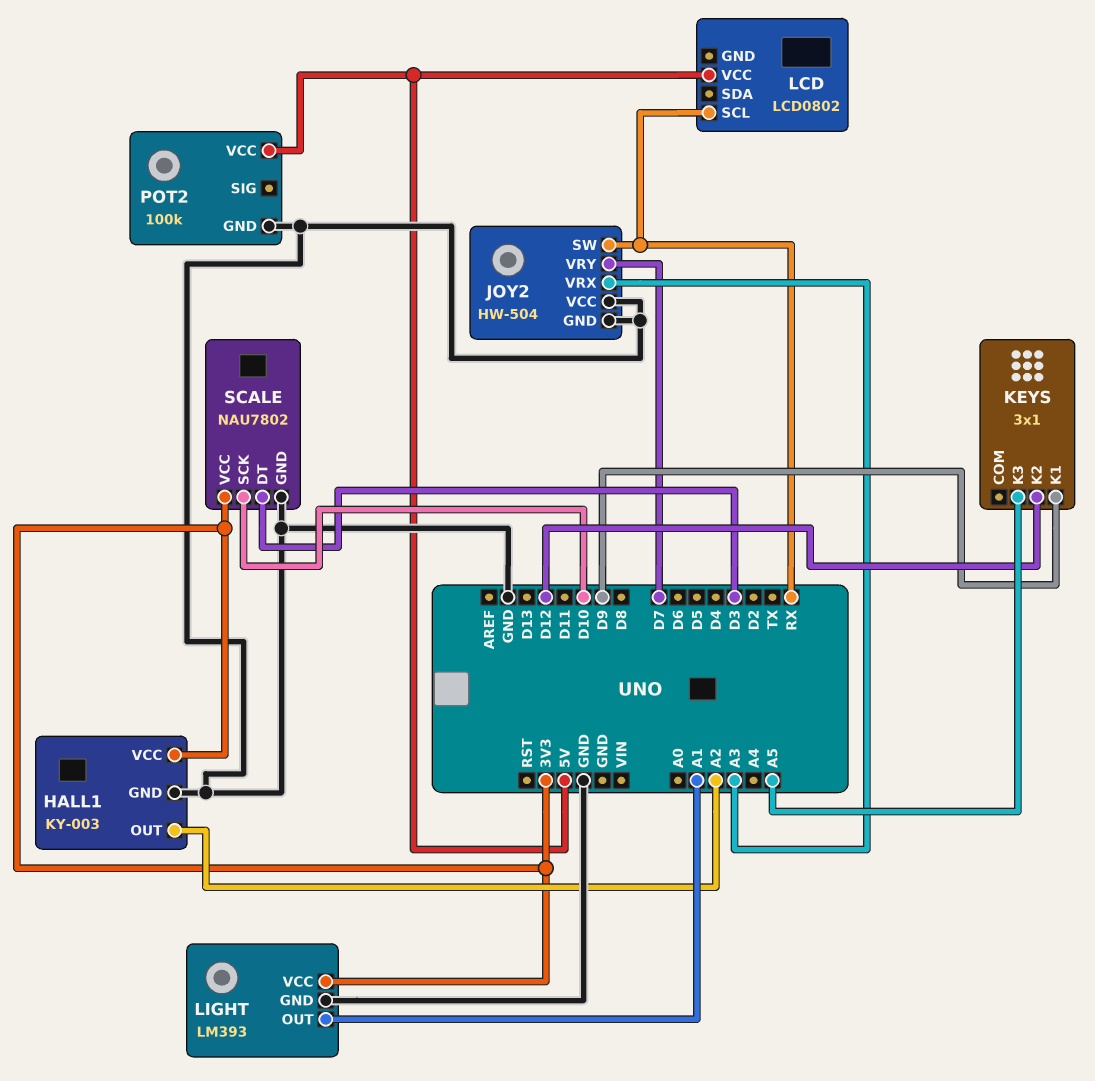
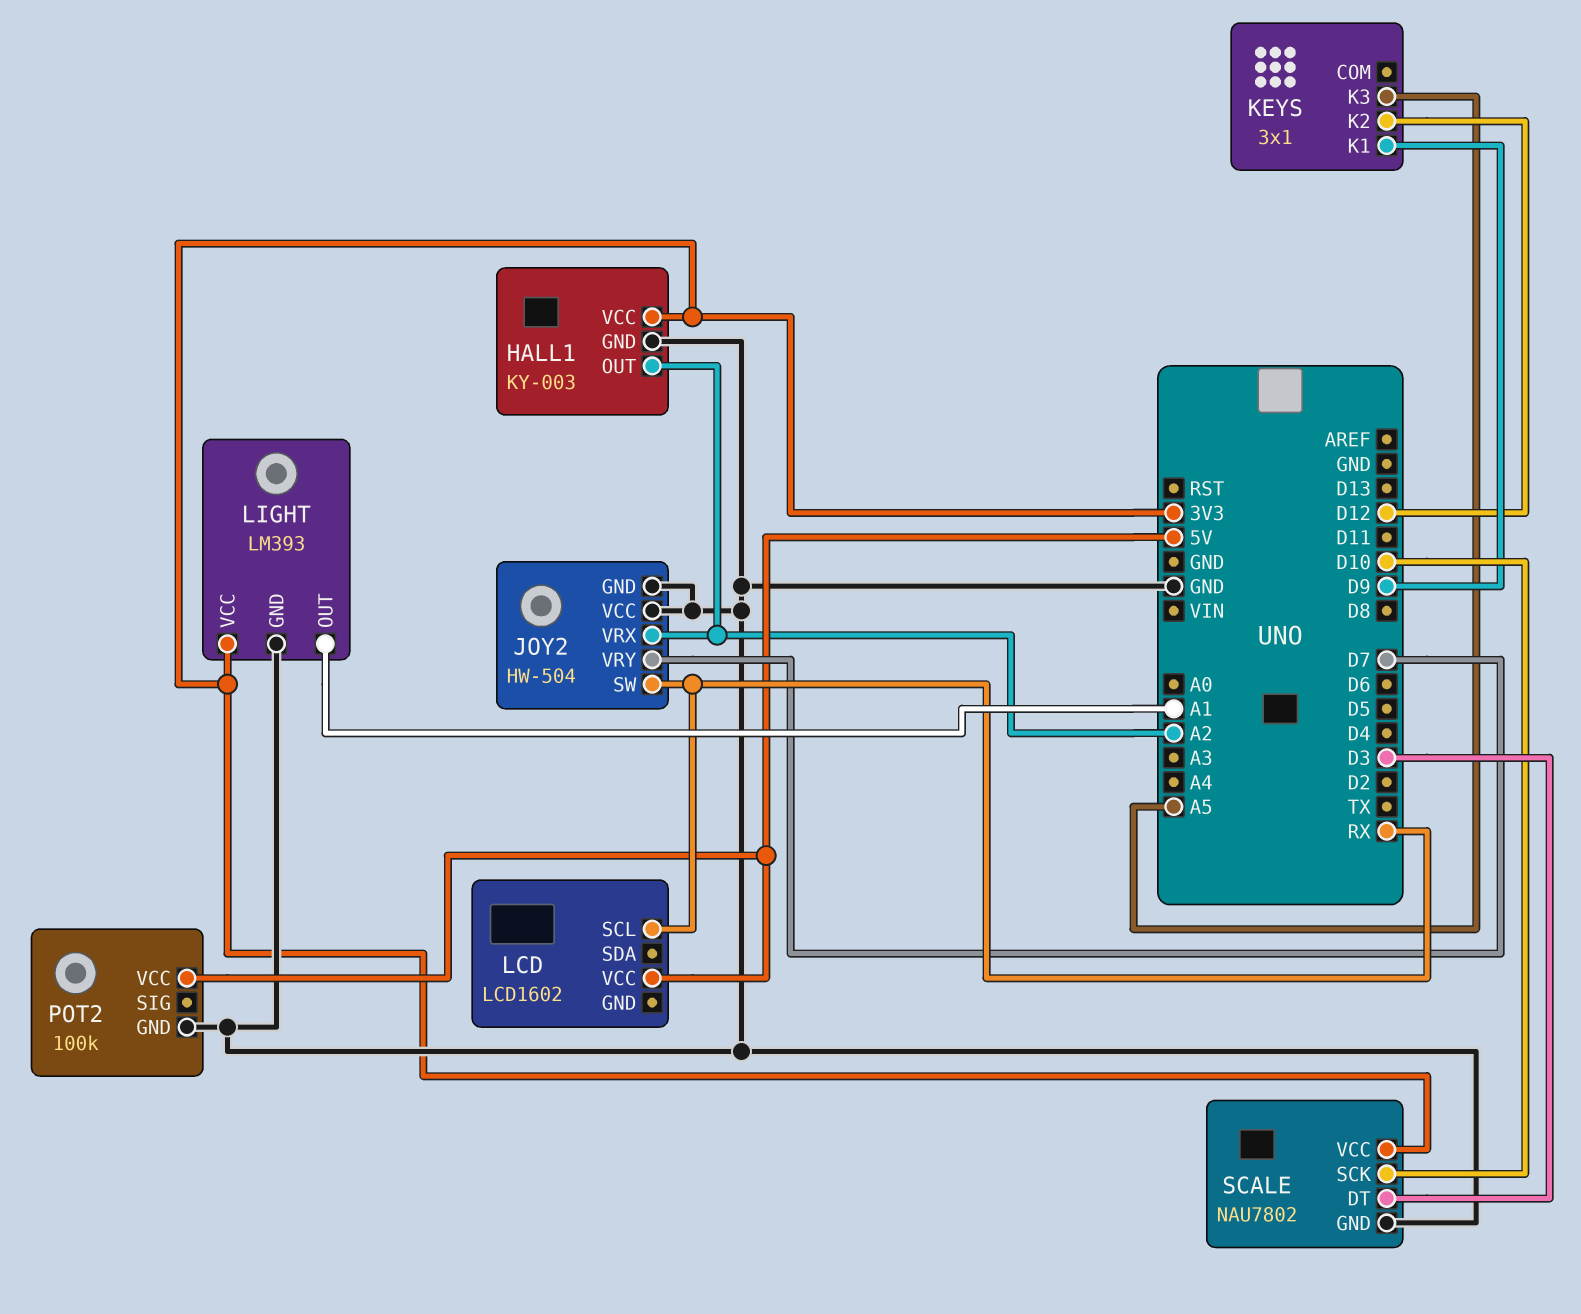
JOY2 pin VRX: A3 -> A2
LCD: LCD0802 -> LCD1602

